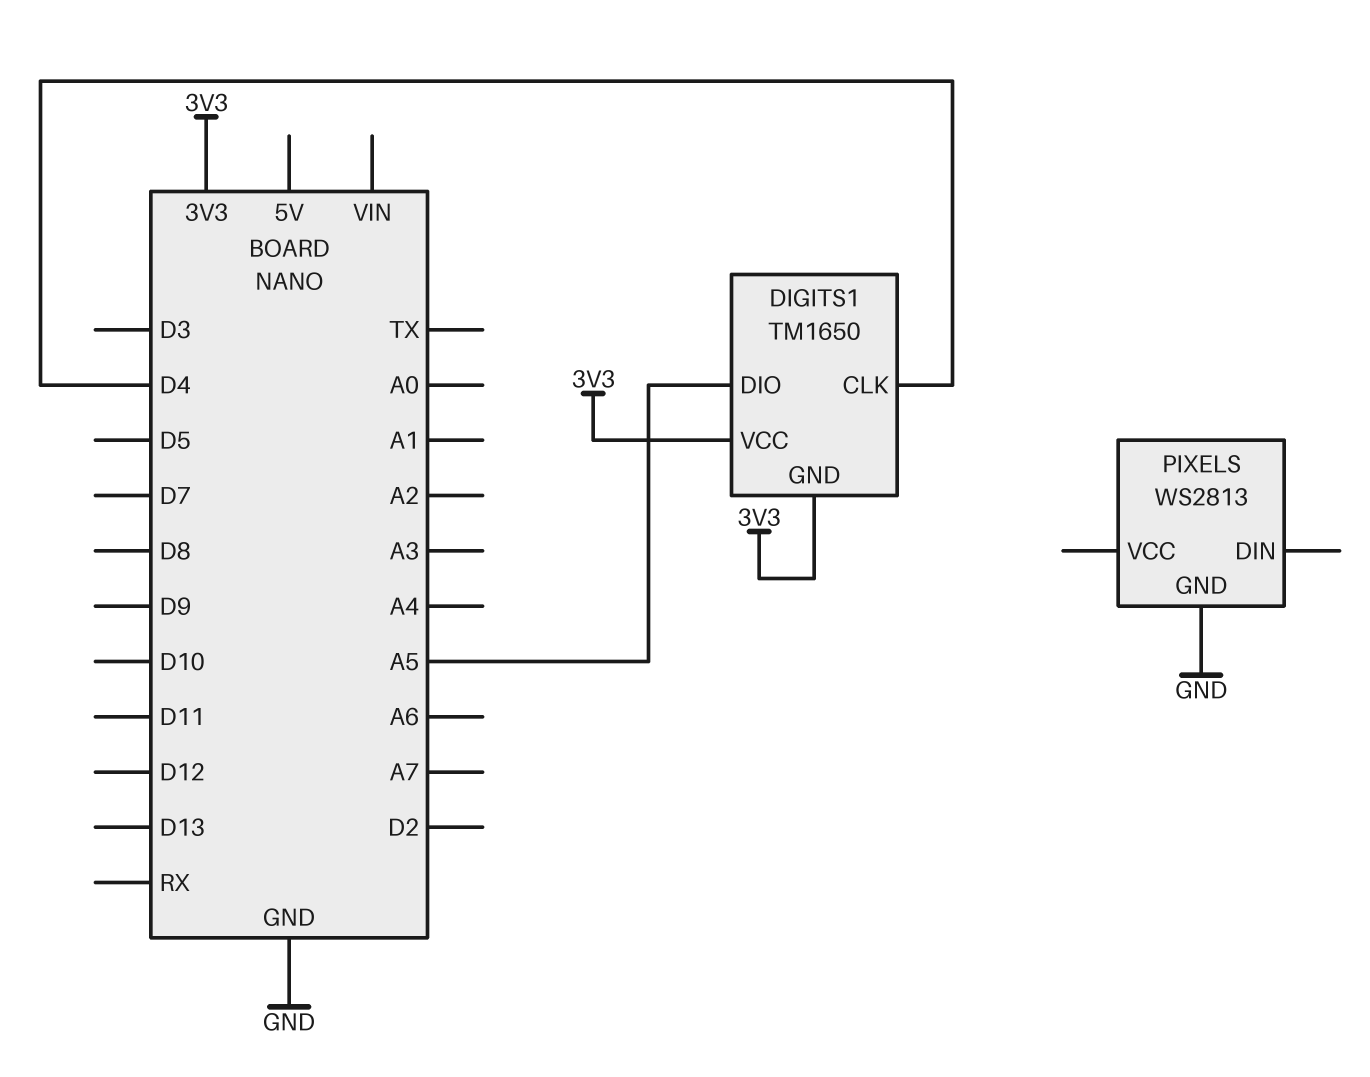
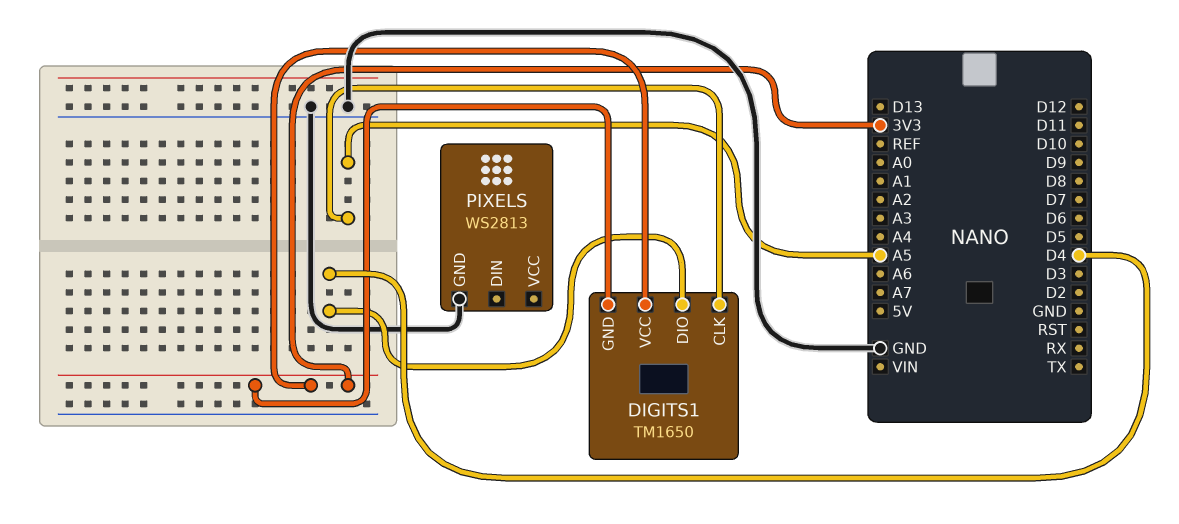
DIGITS1 pin CLK: D4 -> A5
DIGITS1 pin DIO: A5 -> D4

